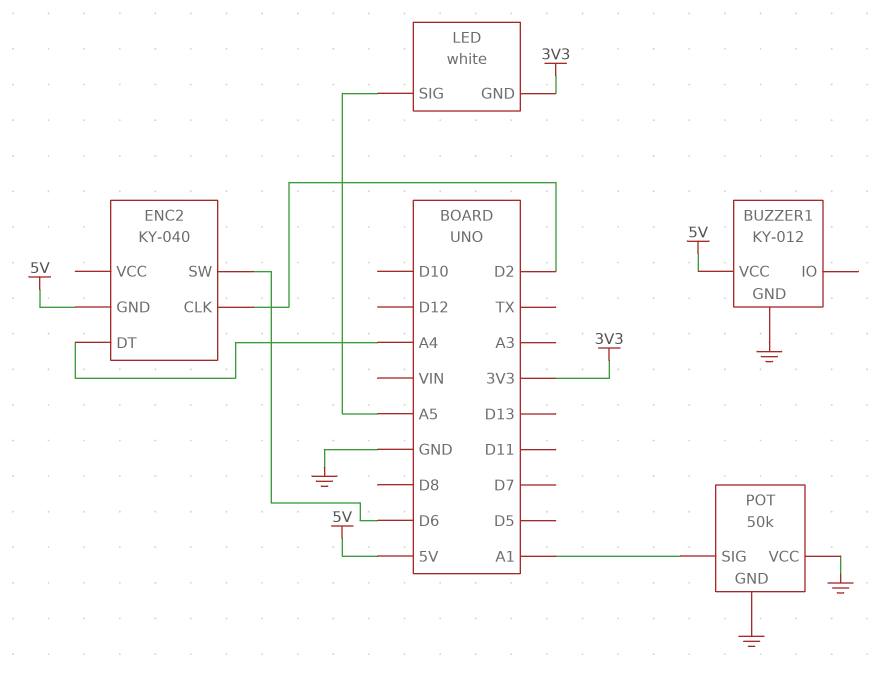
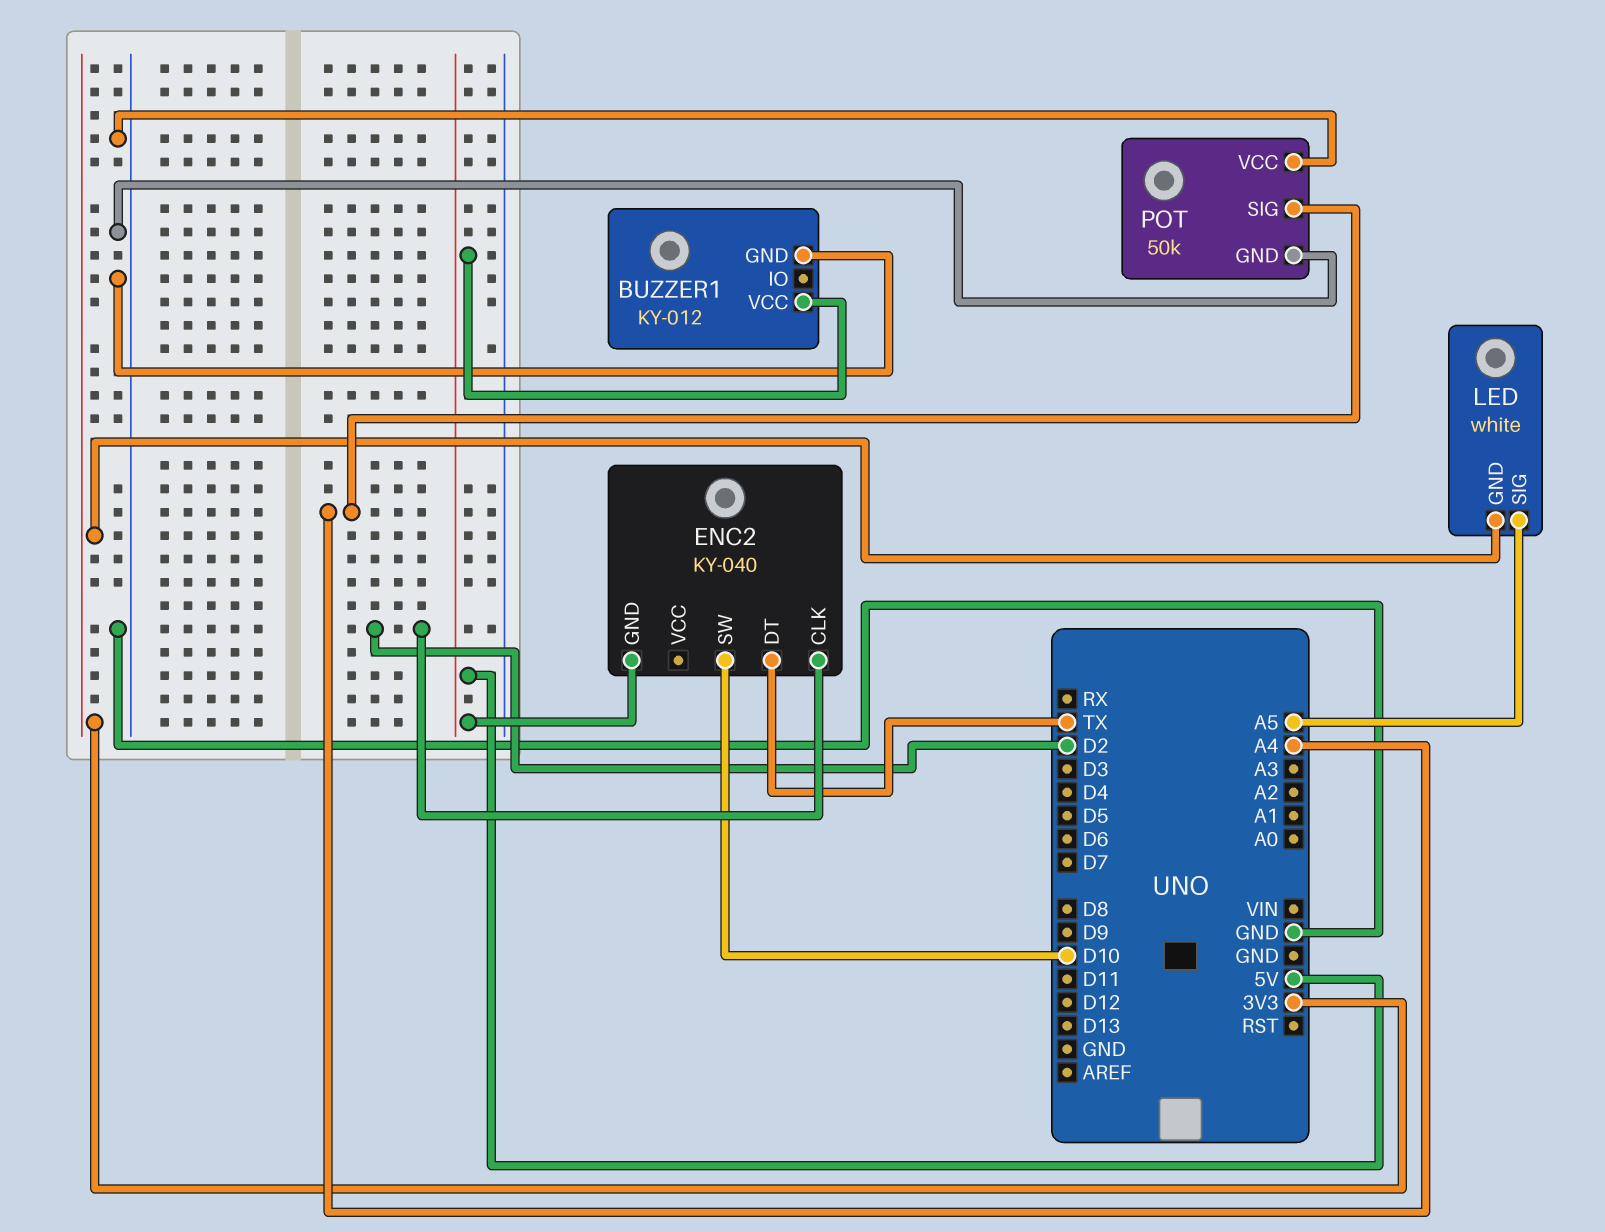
ENC2 pin DT: A4 -> TX
ENC2 pin SW: D6 -> D10
POT pin SIG: A1 -> A4

